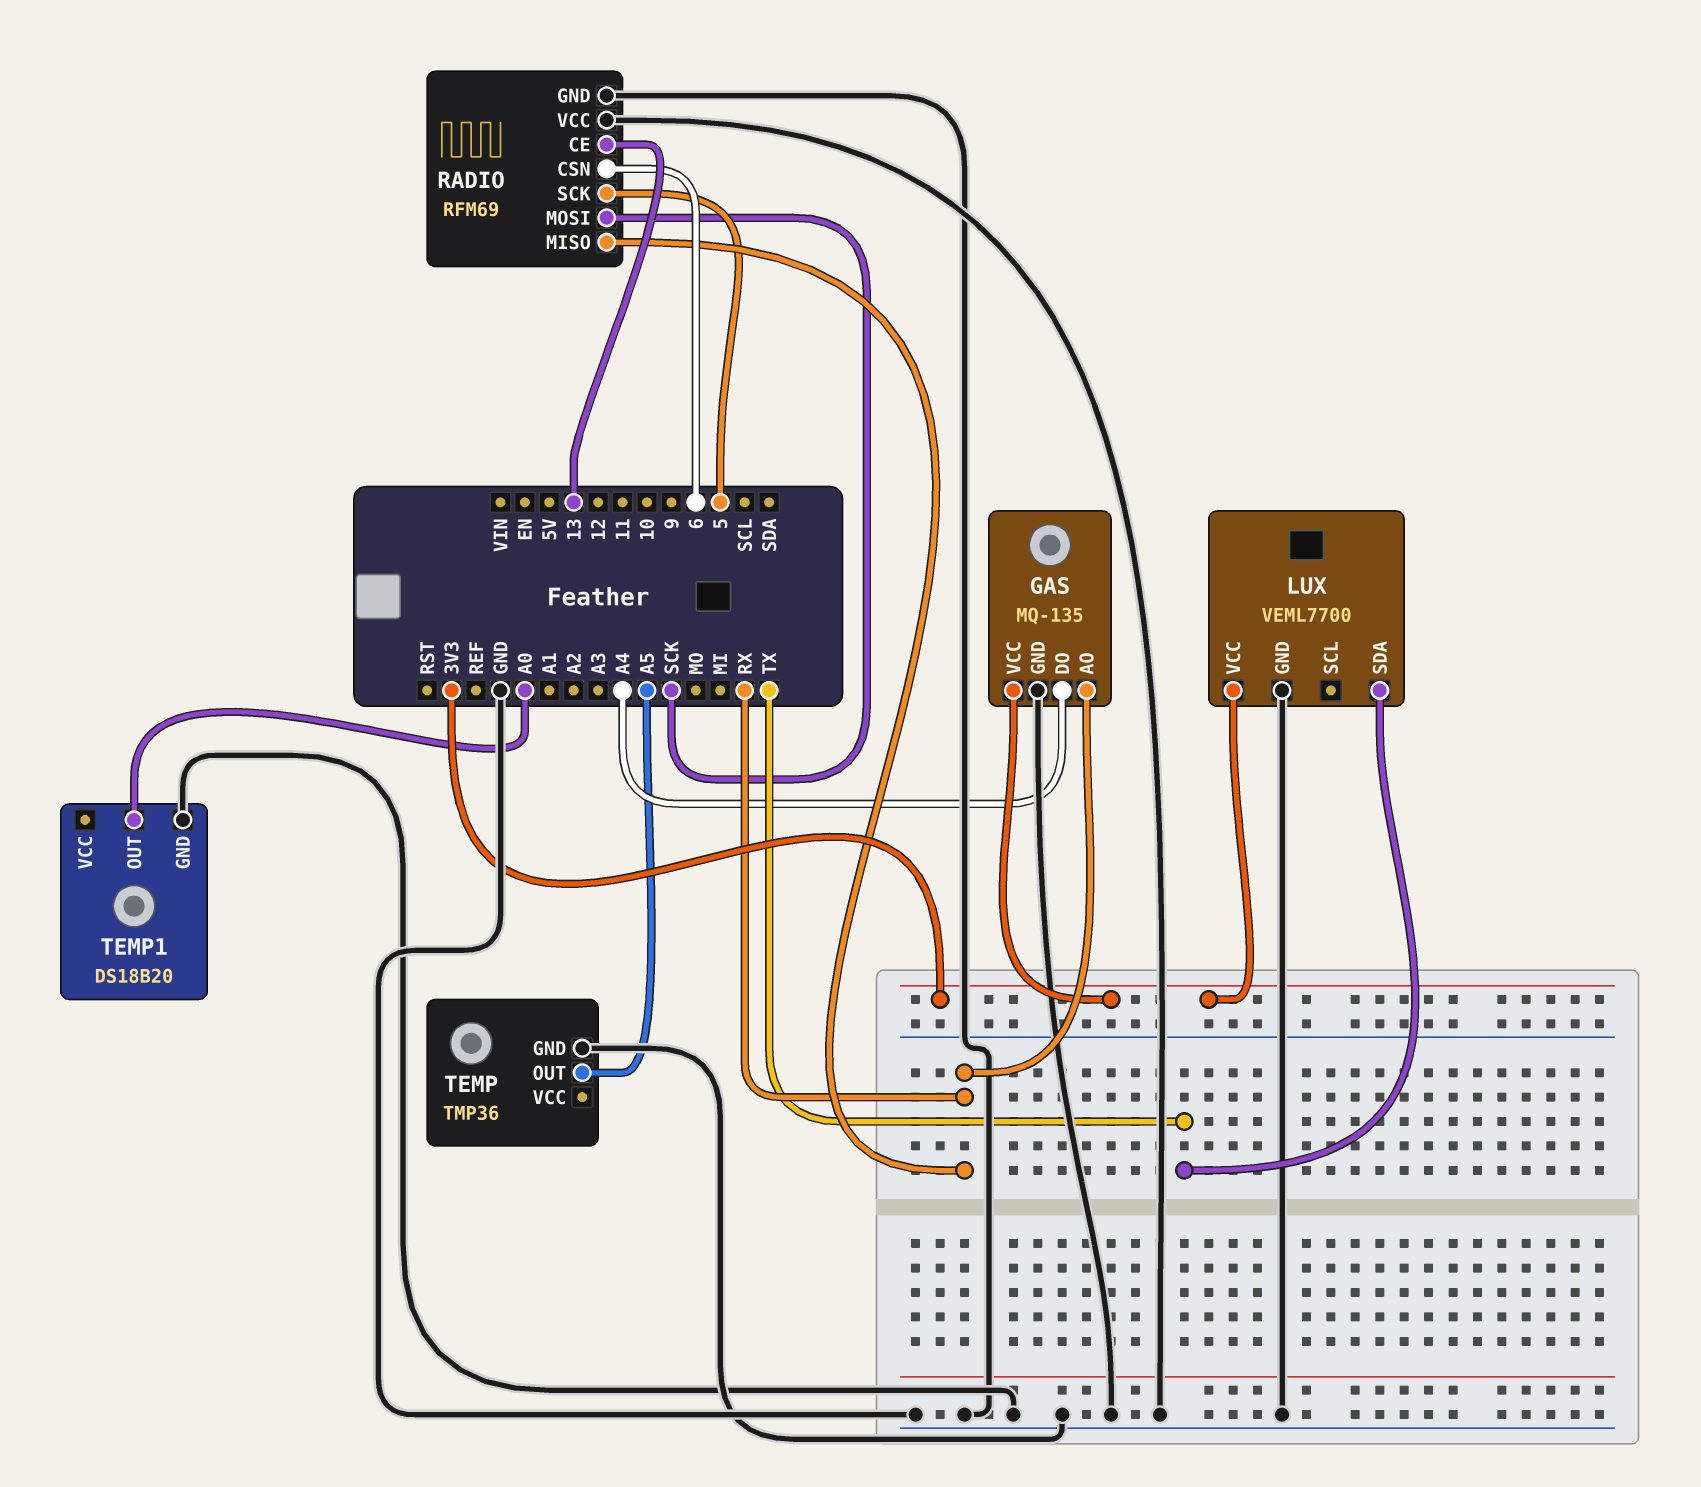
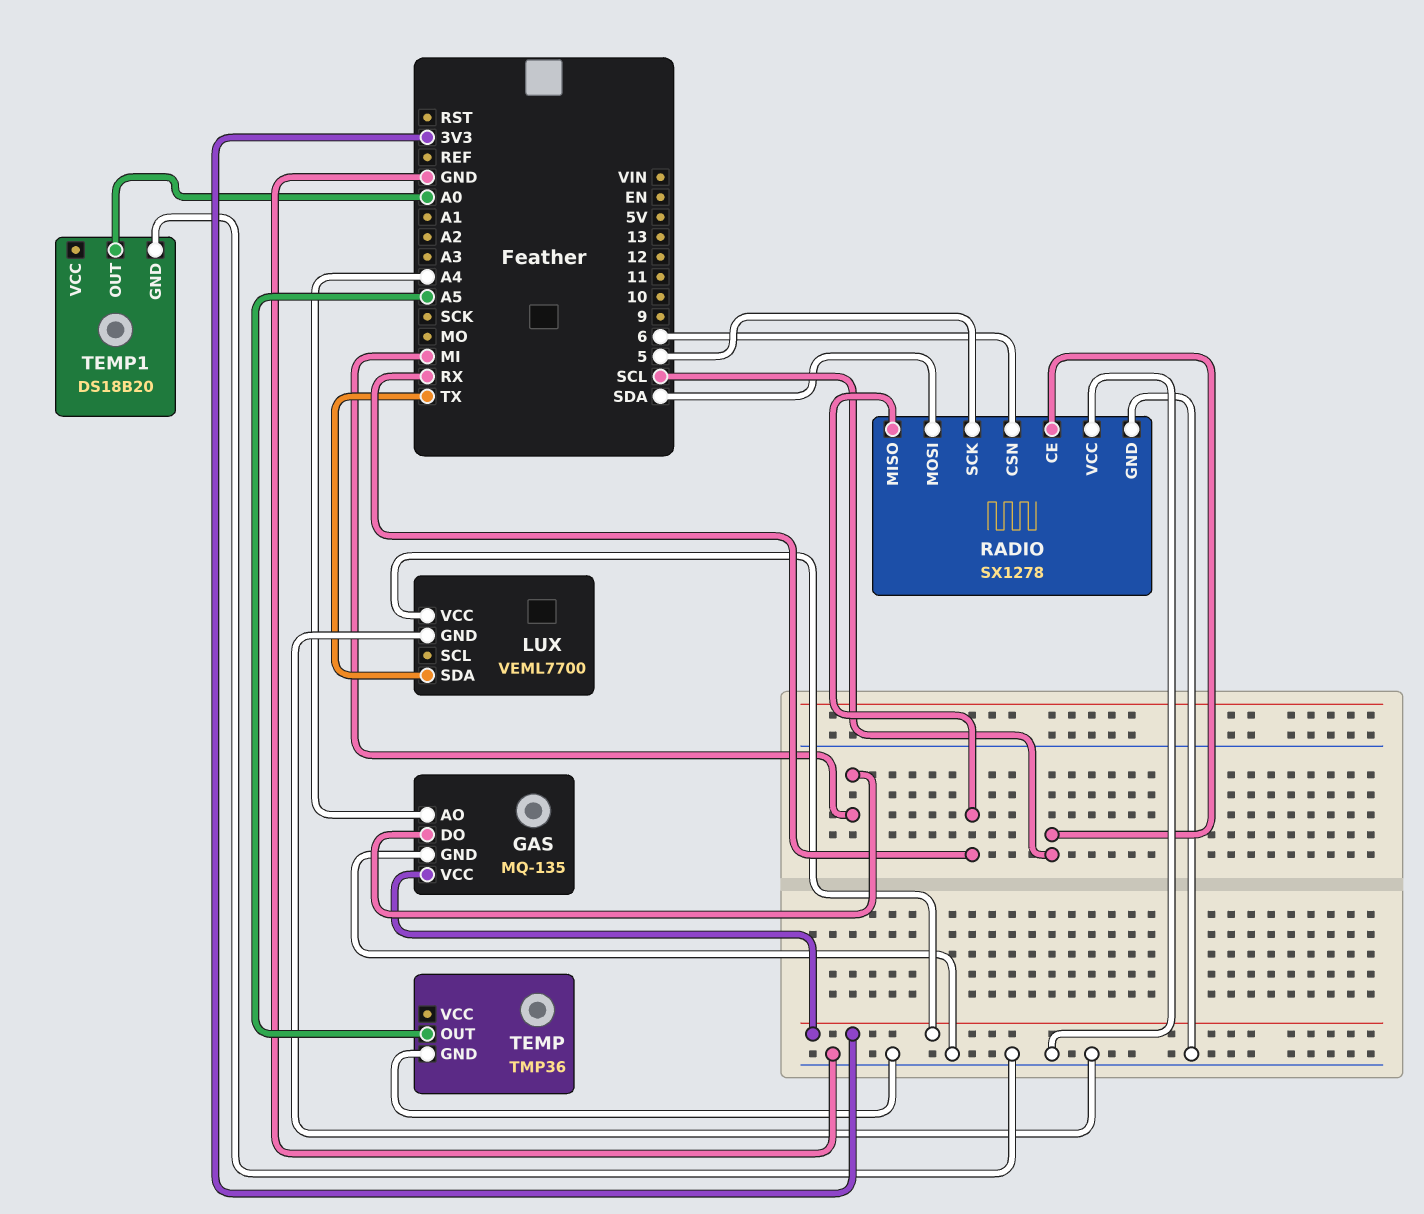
GAS pin AO: RX -> A4
GAS pin DO: A4 -> MI
RADIO: RFM69 -> SX1278
RADIO pin CE: 13 -> SCL
RADIO pin MOSI: SCK -> SDA

